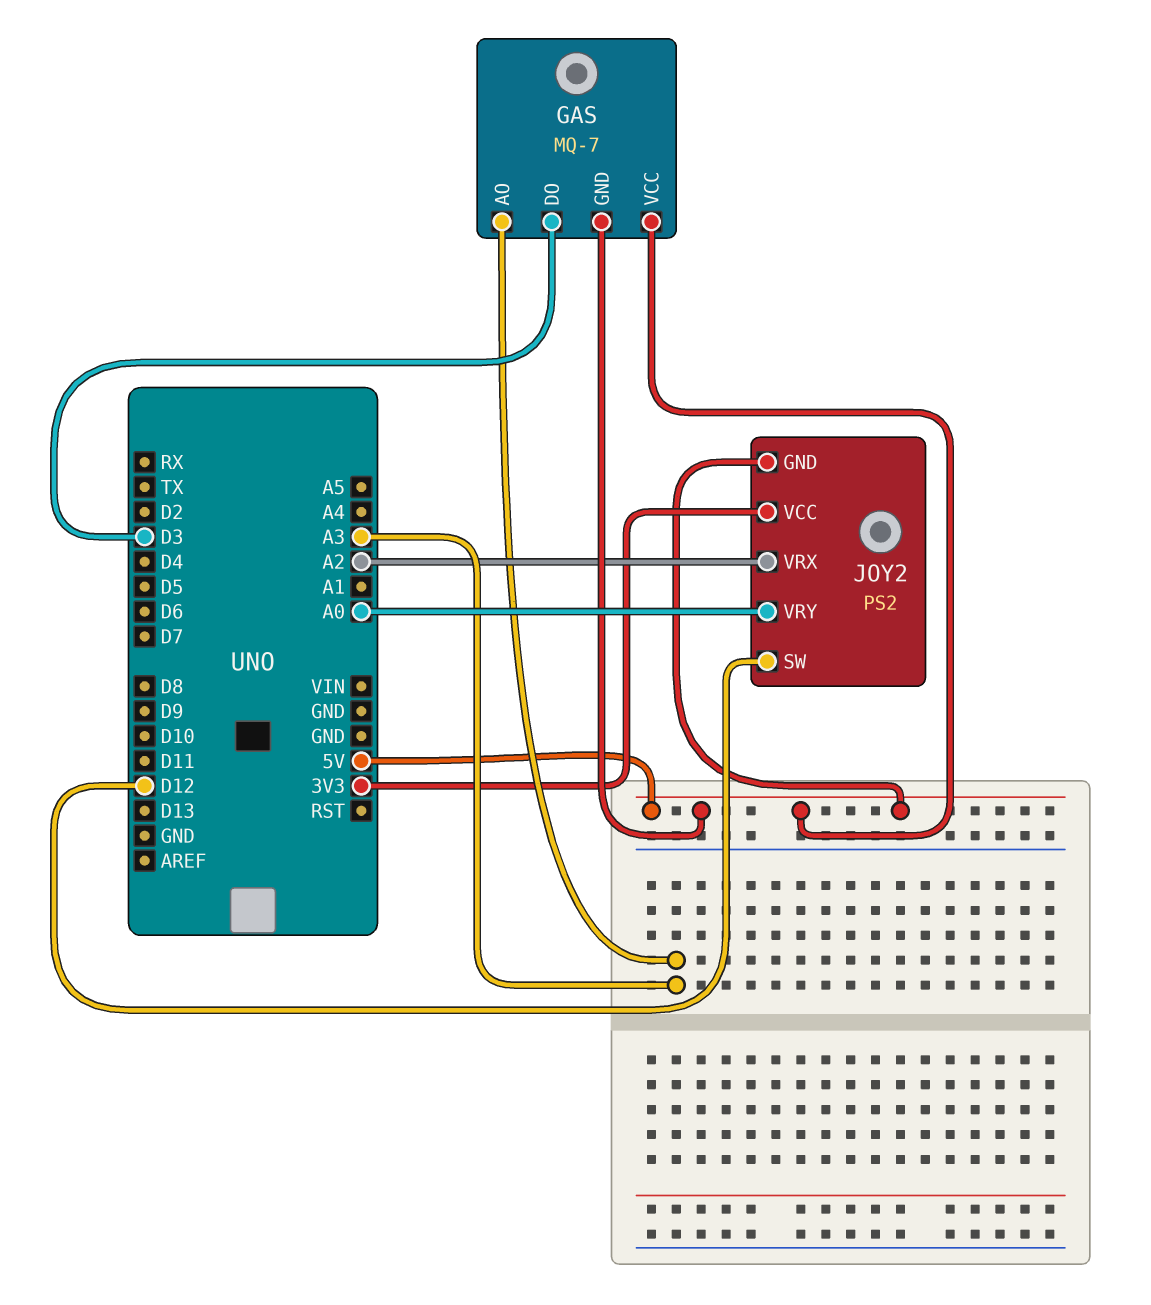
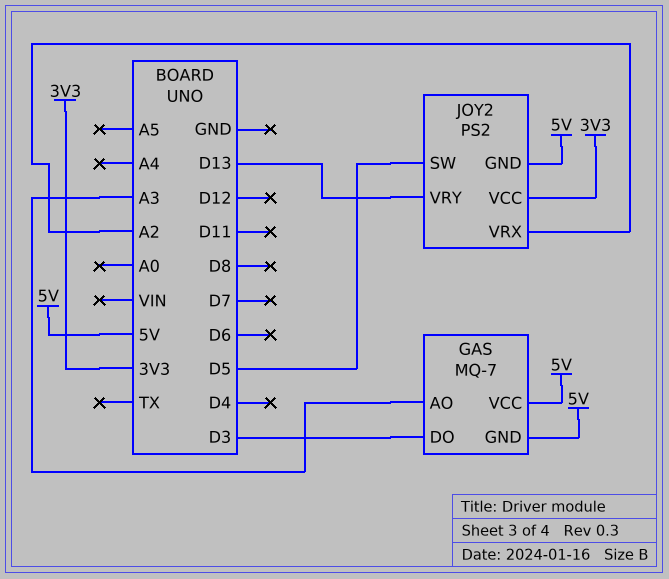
JOY2 pin SW: D12 -> D5
JOY2 pin VRY: A0 -> D13

